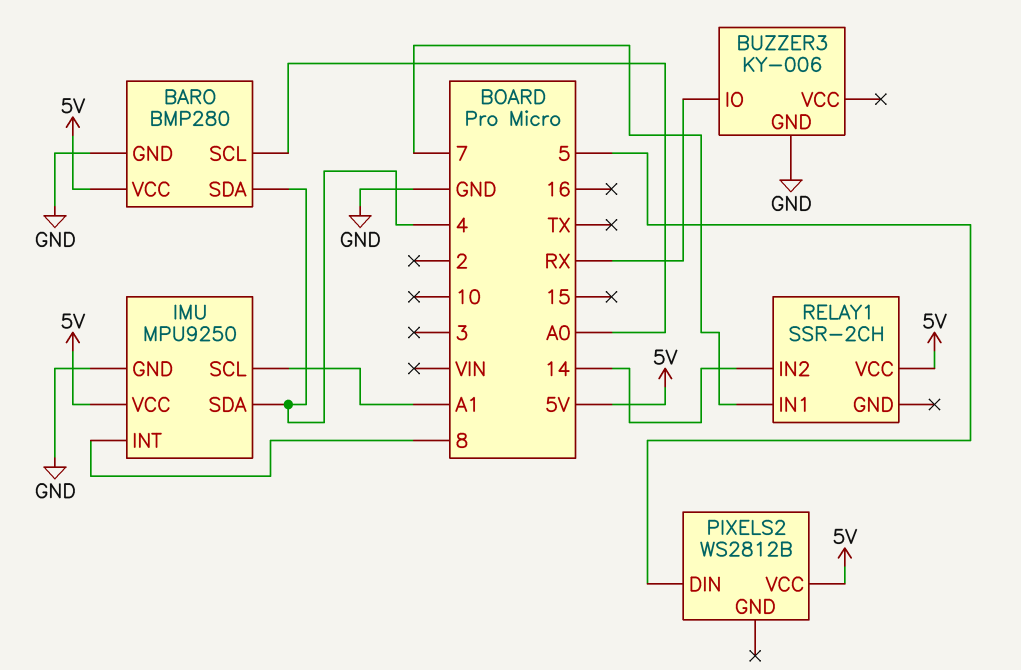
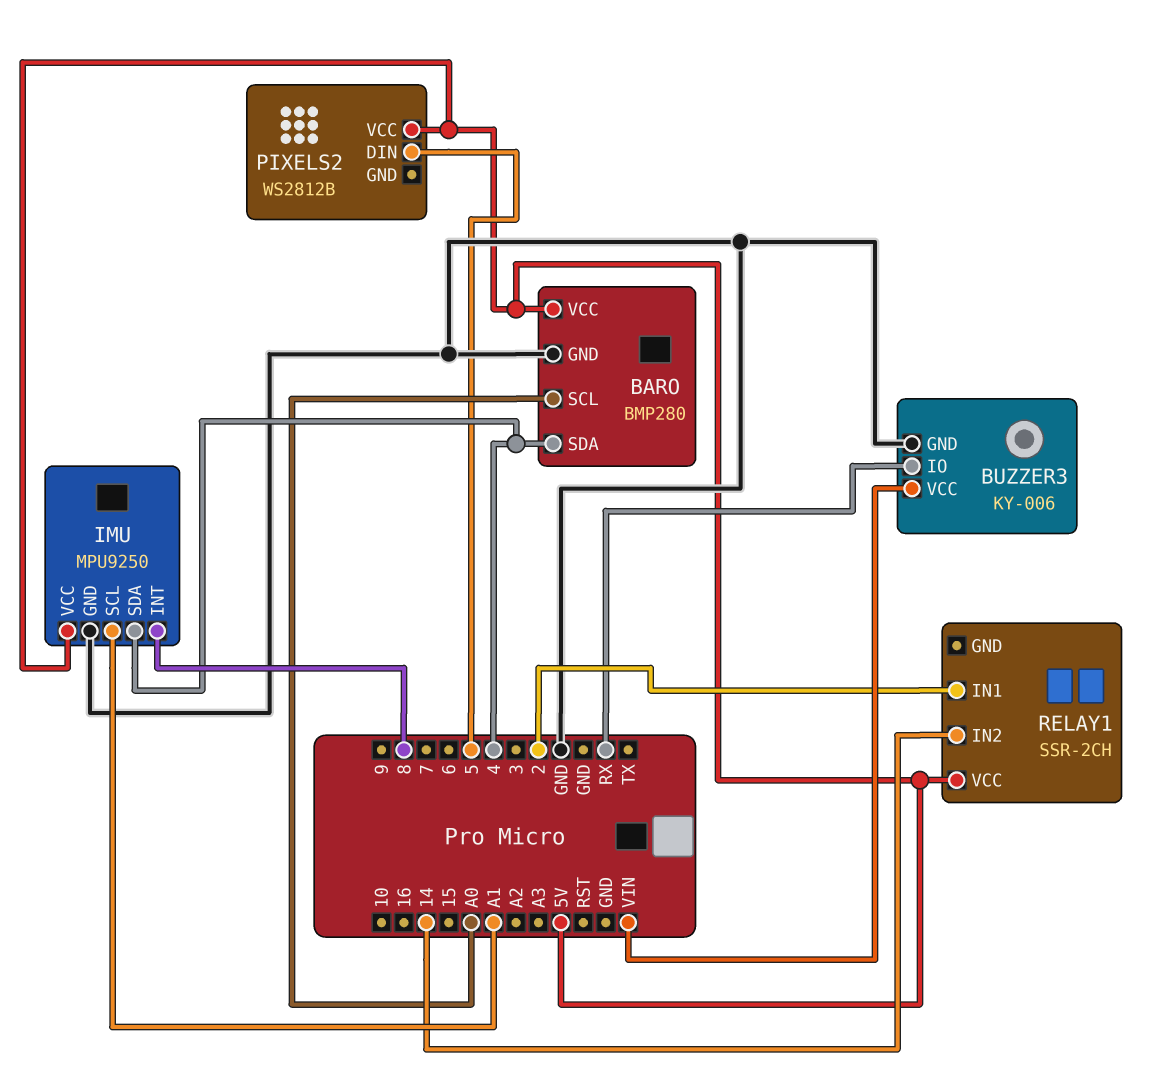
BUZZER3 pin VCC: none -> VIN
RELAY1 pin IN1: 7 -> 2

